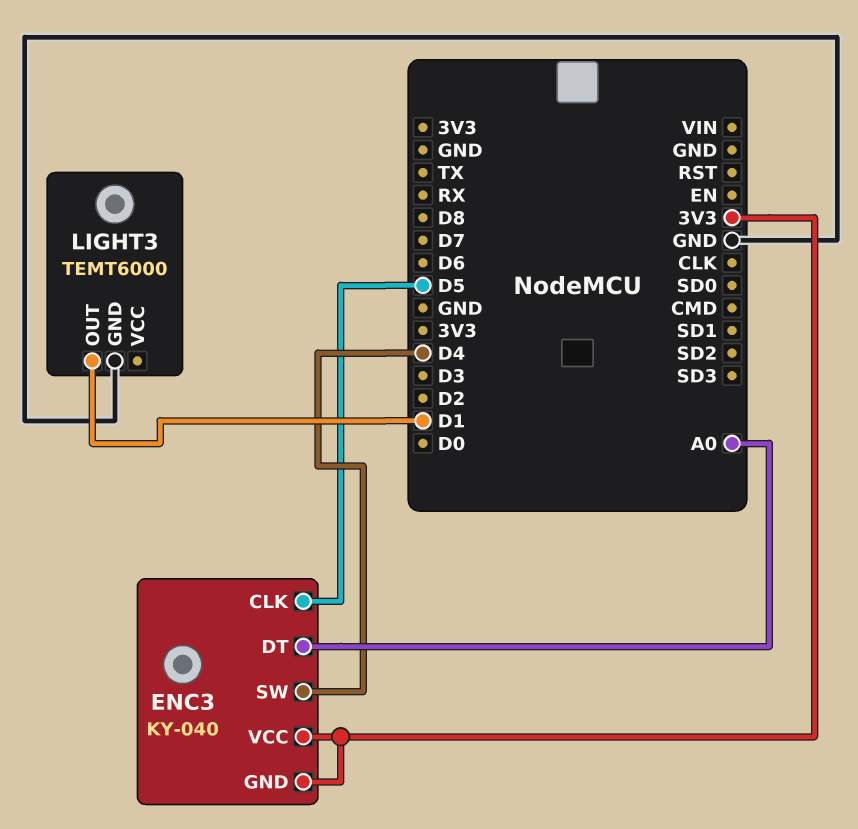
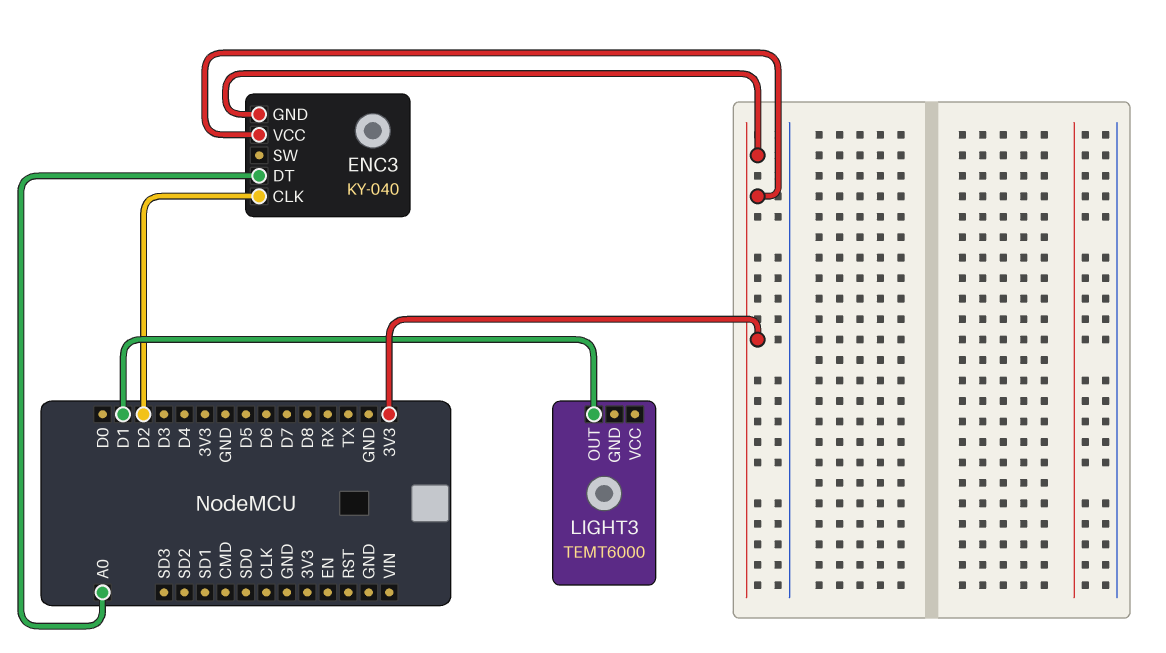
ENC3 pin CLK: D5 -> D2
ENC3 pin SW: D4 -> none
LIGHT3 pin GND: GND -> none

